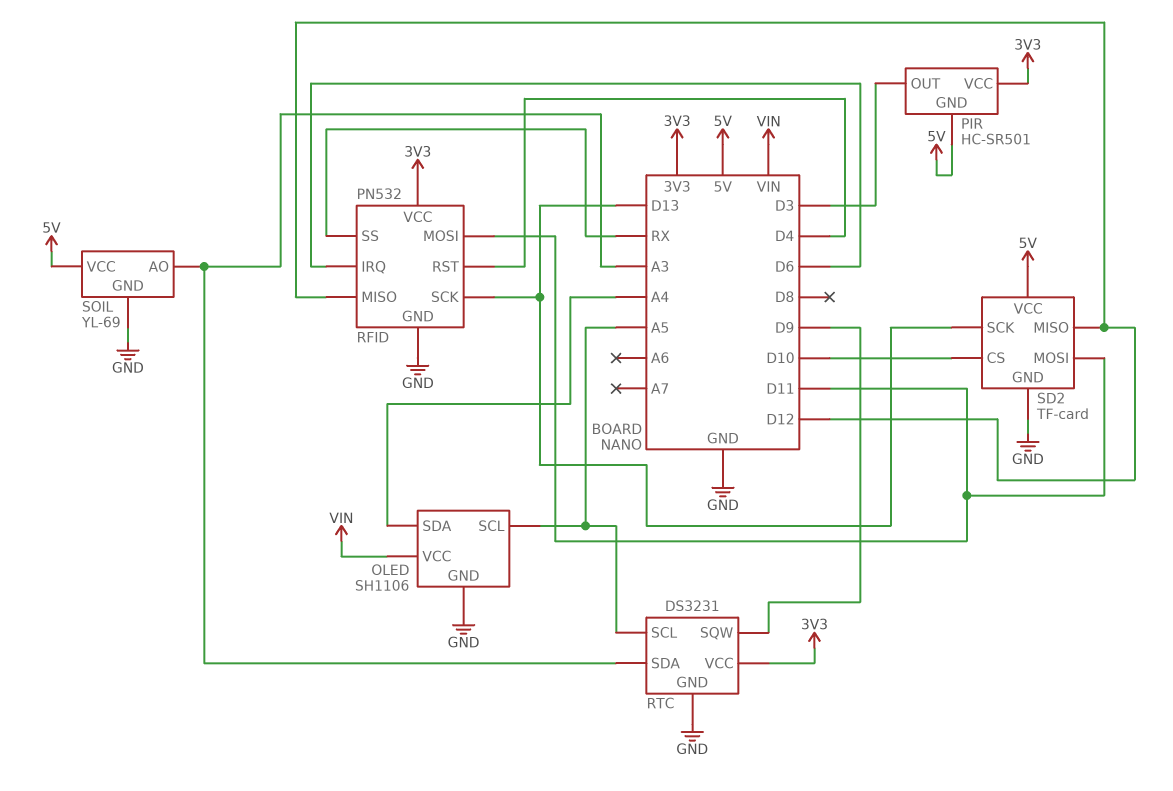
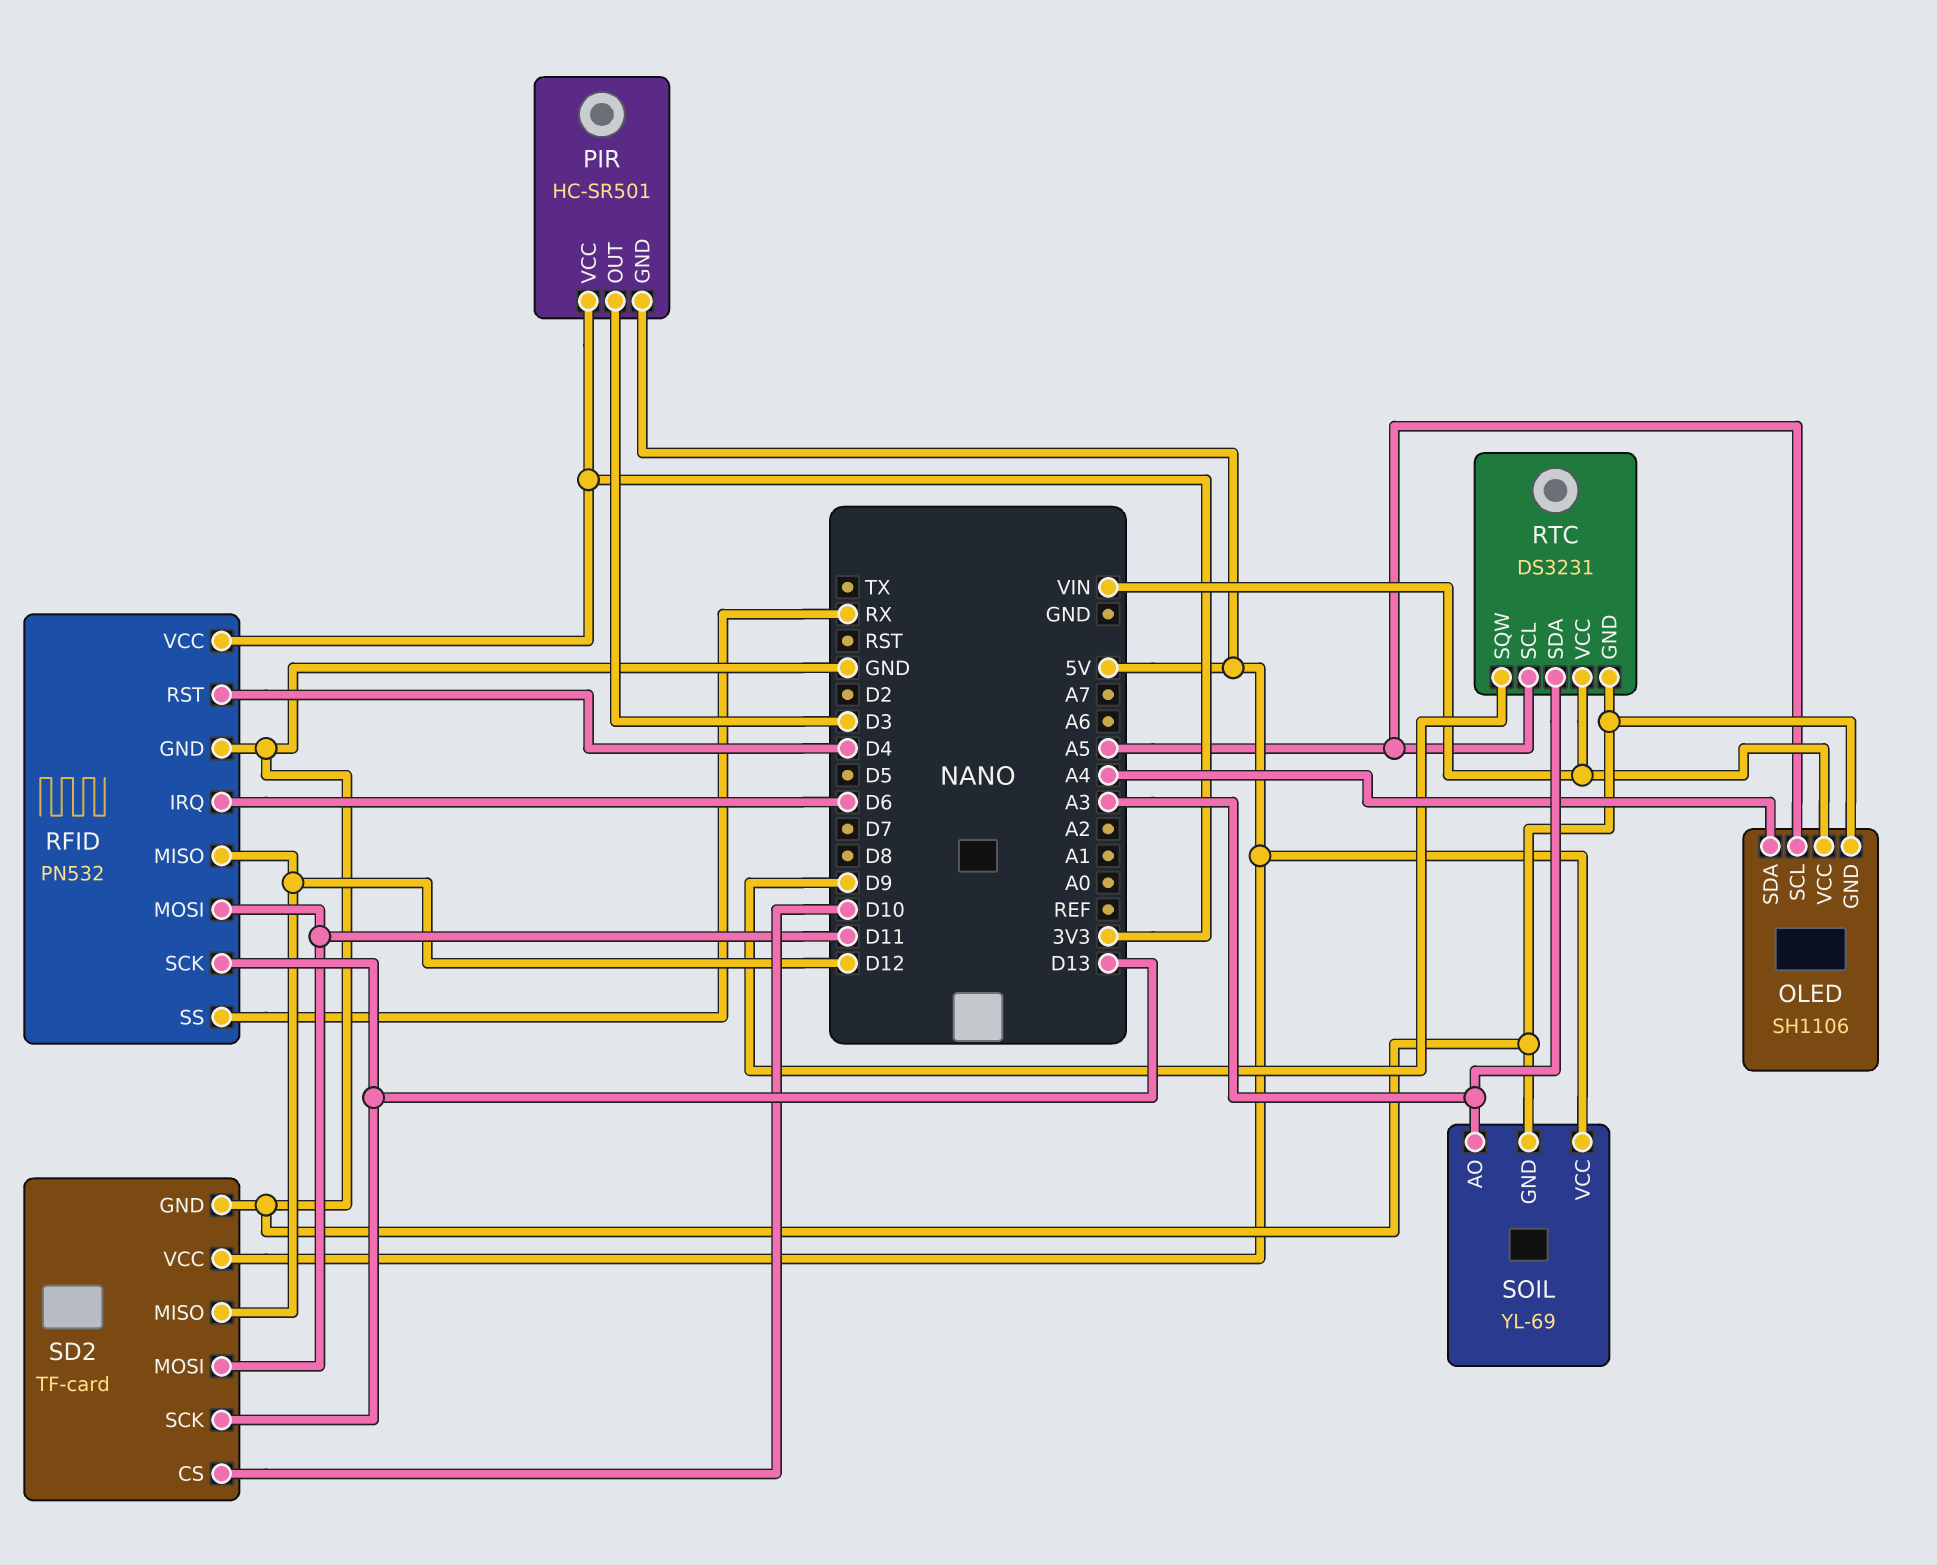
RTC pin VCC: 3V3 -> VIN

